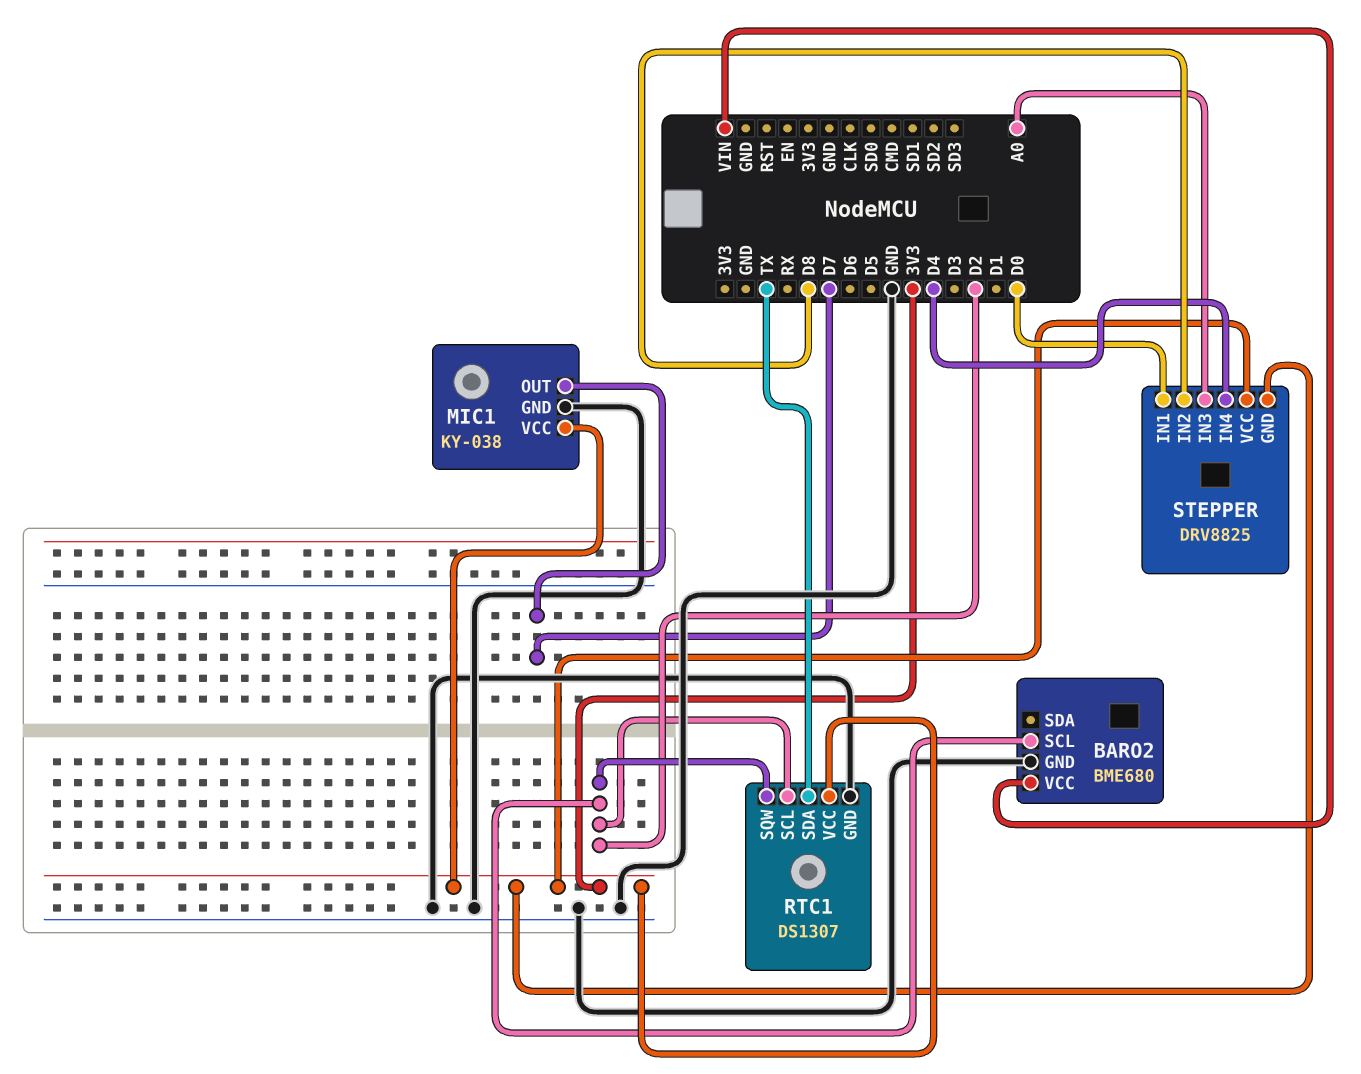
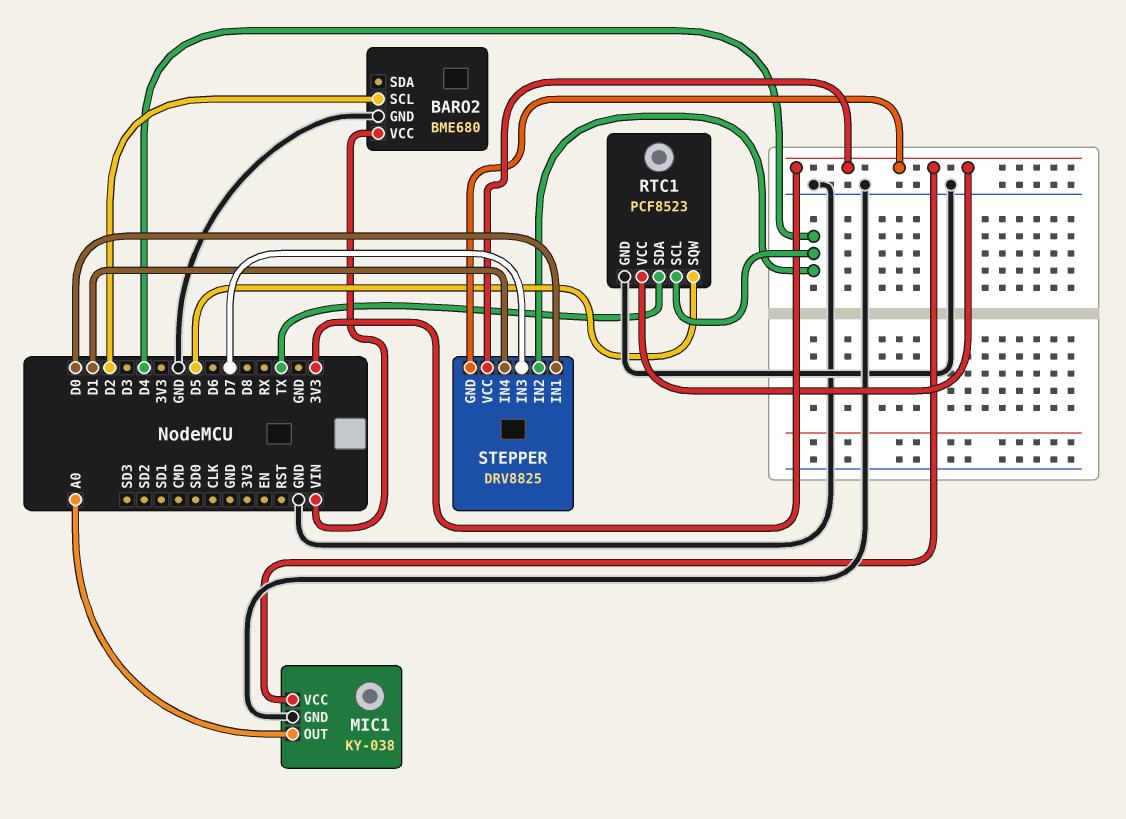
MIC1 pin OUT: D7 -> A0
RTC1: DS1307 -> PCF8523
RTC1 pin SCL: D2 -> D4
RTC1 pin SQW: D2 -> D5
STEPPER pin IN2: D8 -> D4
STEPPER pin IN3: A0 -> D7
STEPPER pin IN4: D4 -> D1

